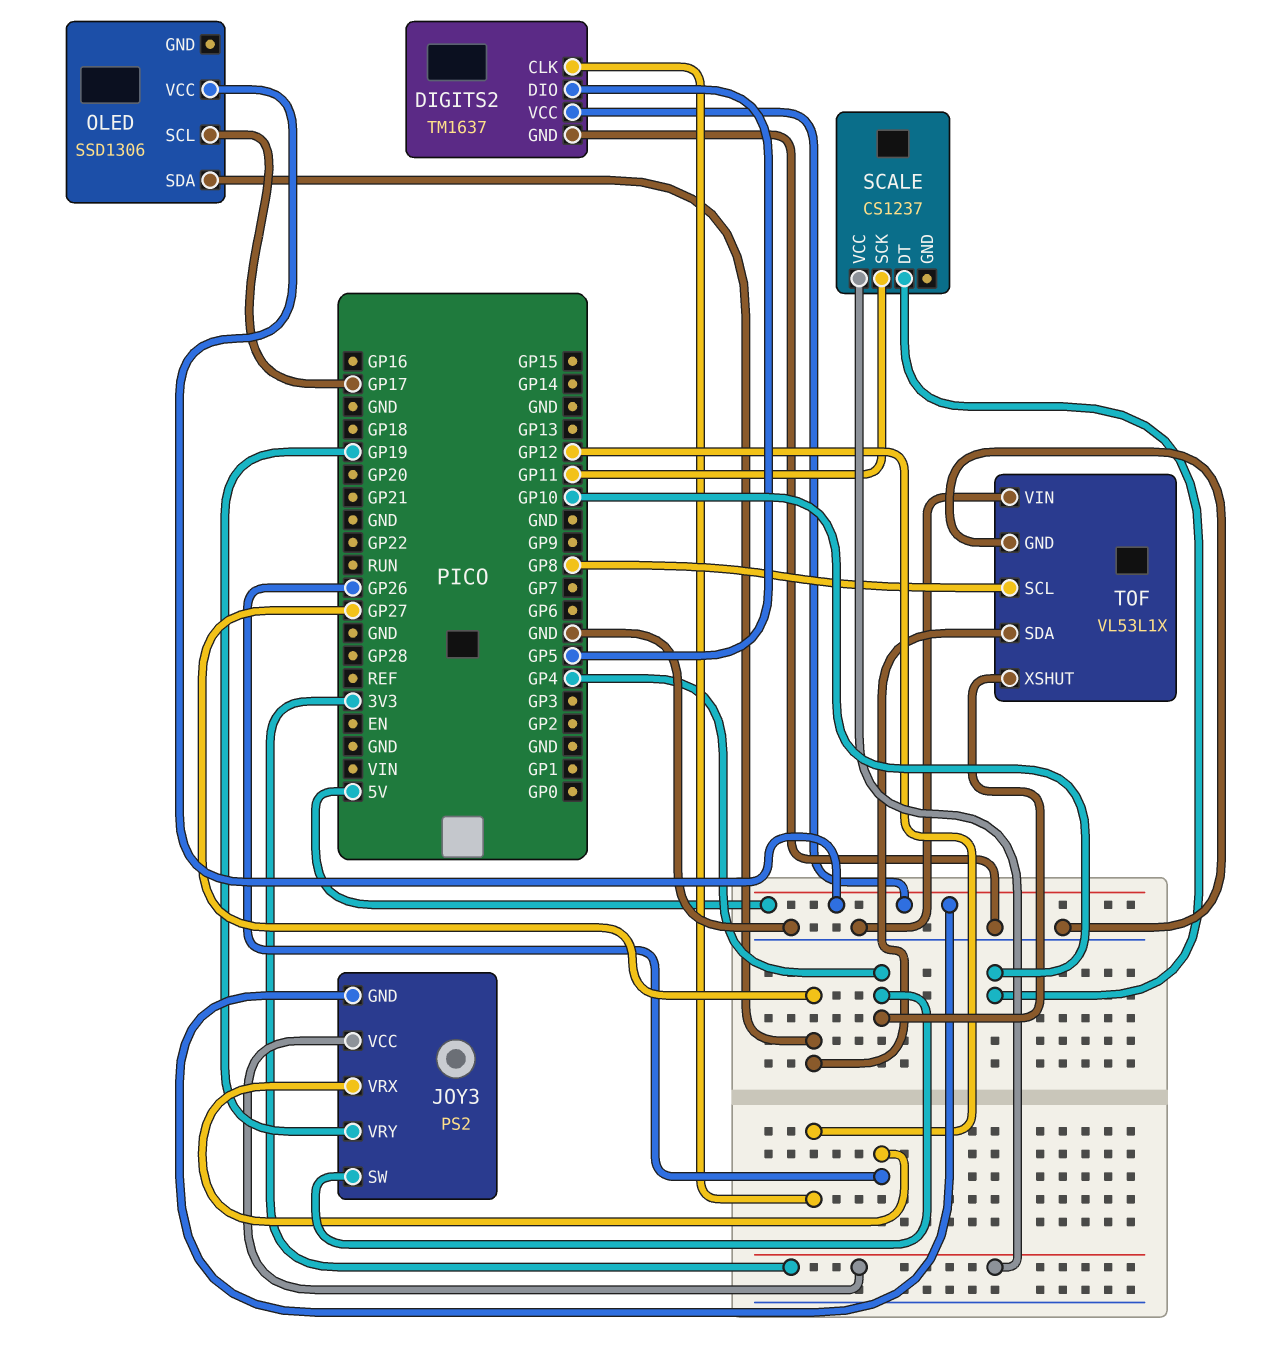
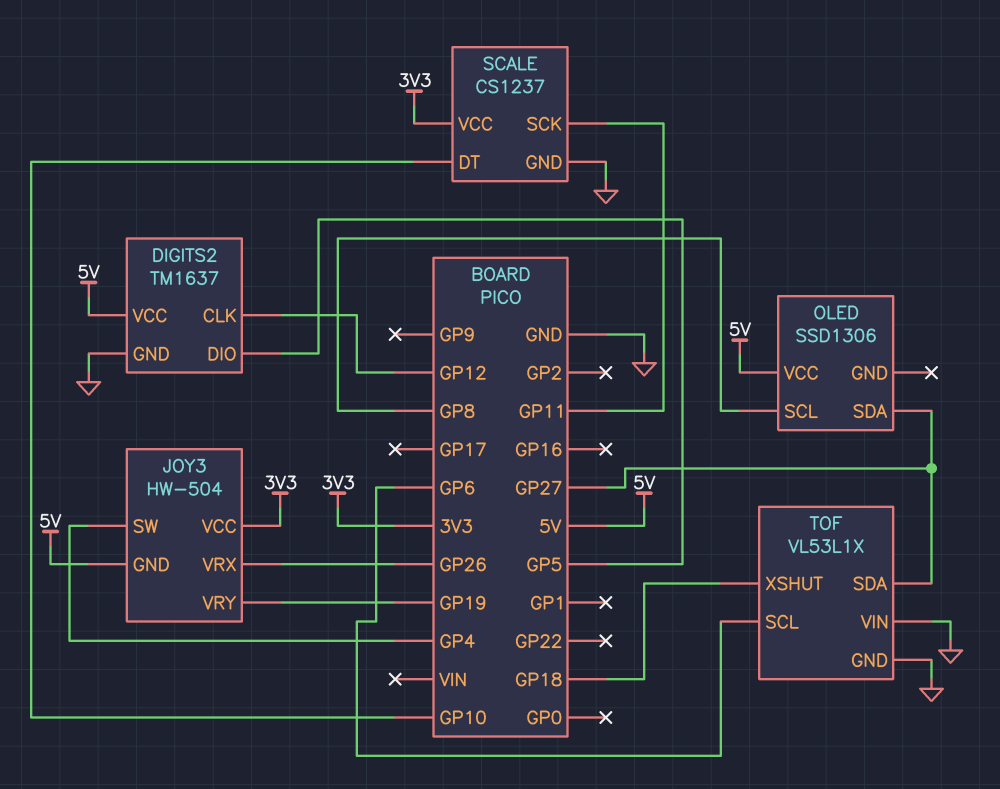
JOY3: PS2 -> HW-504
OLED pin SCL: GP17 -> GP8
SCALE pin GND: none -> GND
TOF pin SCL: GP8 -> GP6
TOF pin XSHUT: GP4 -> GP18

